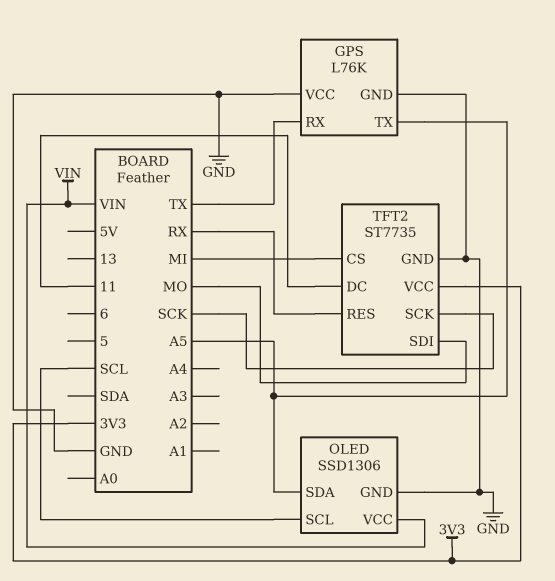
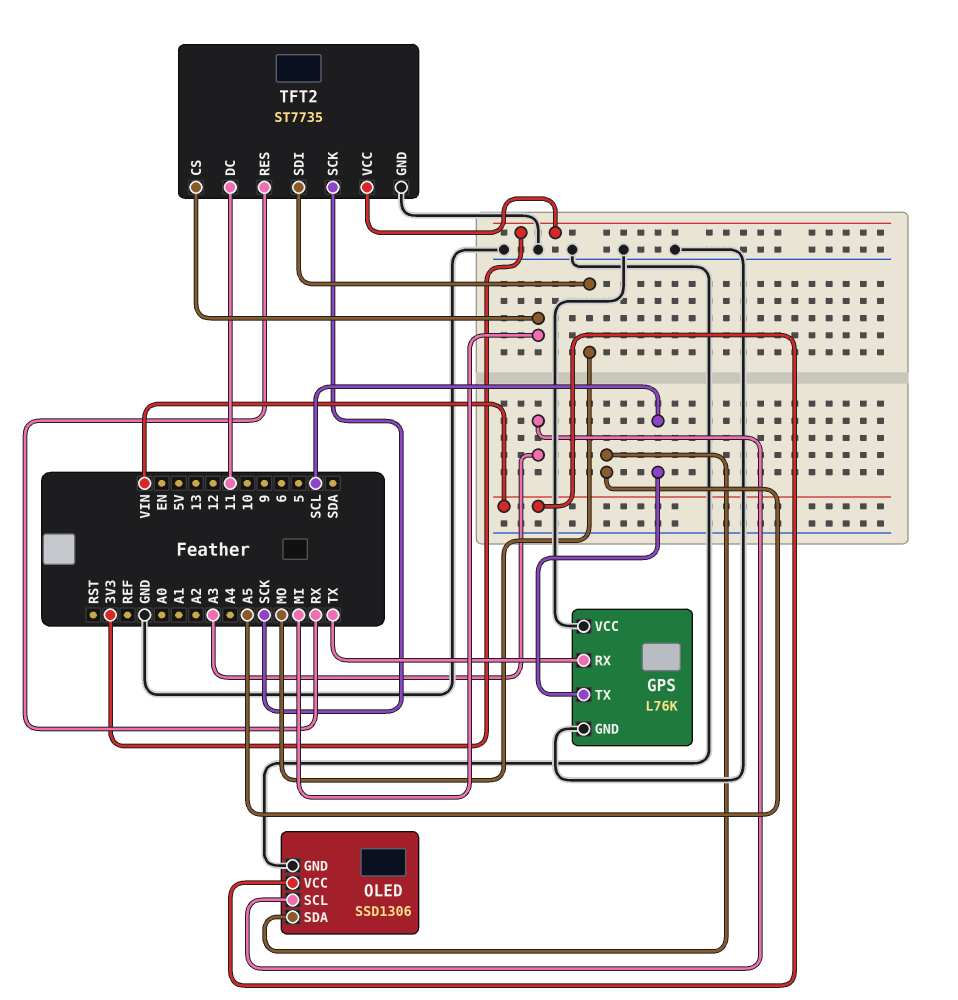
GPS pin TX: A5 -> SCL
OLED pin SCL: SCL -> A3

